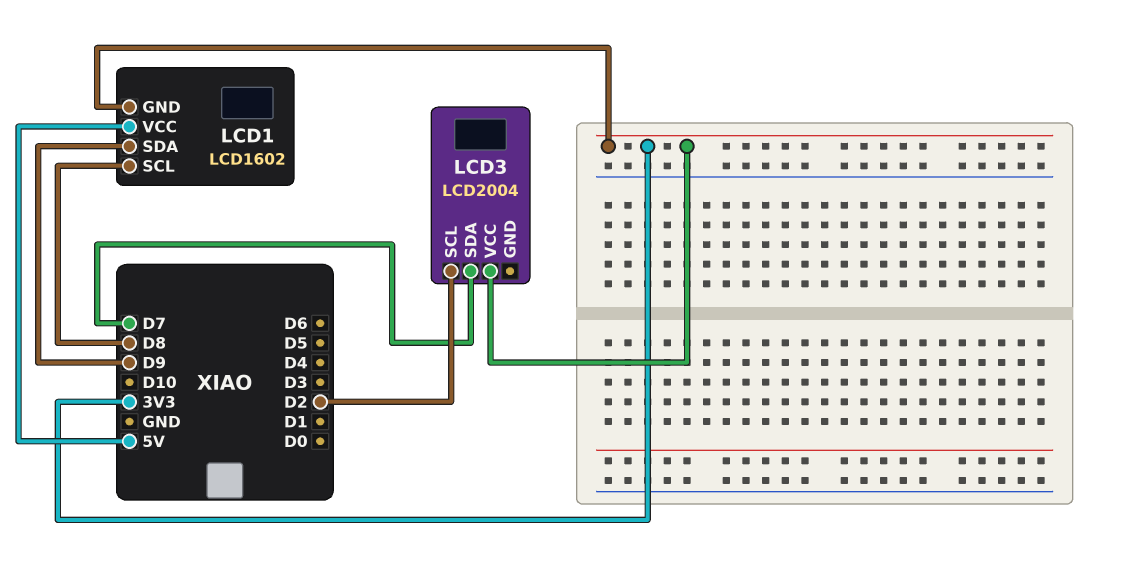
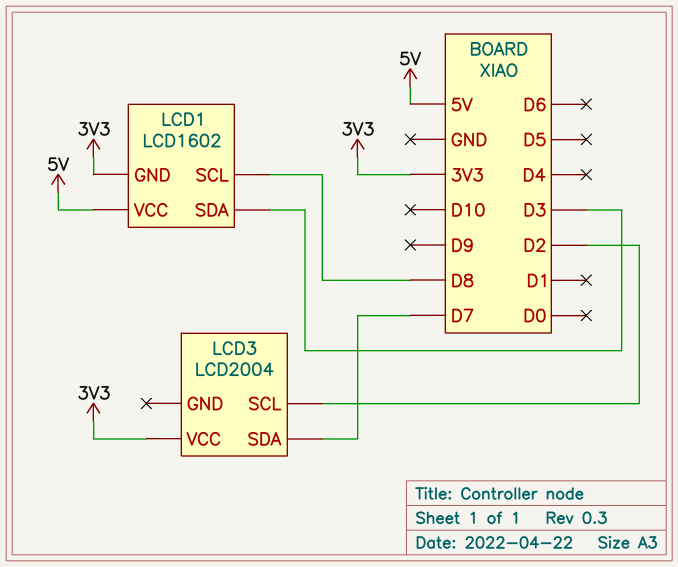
LCD1 pin SDA: D9 -> D3

